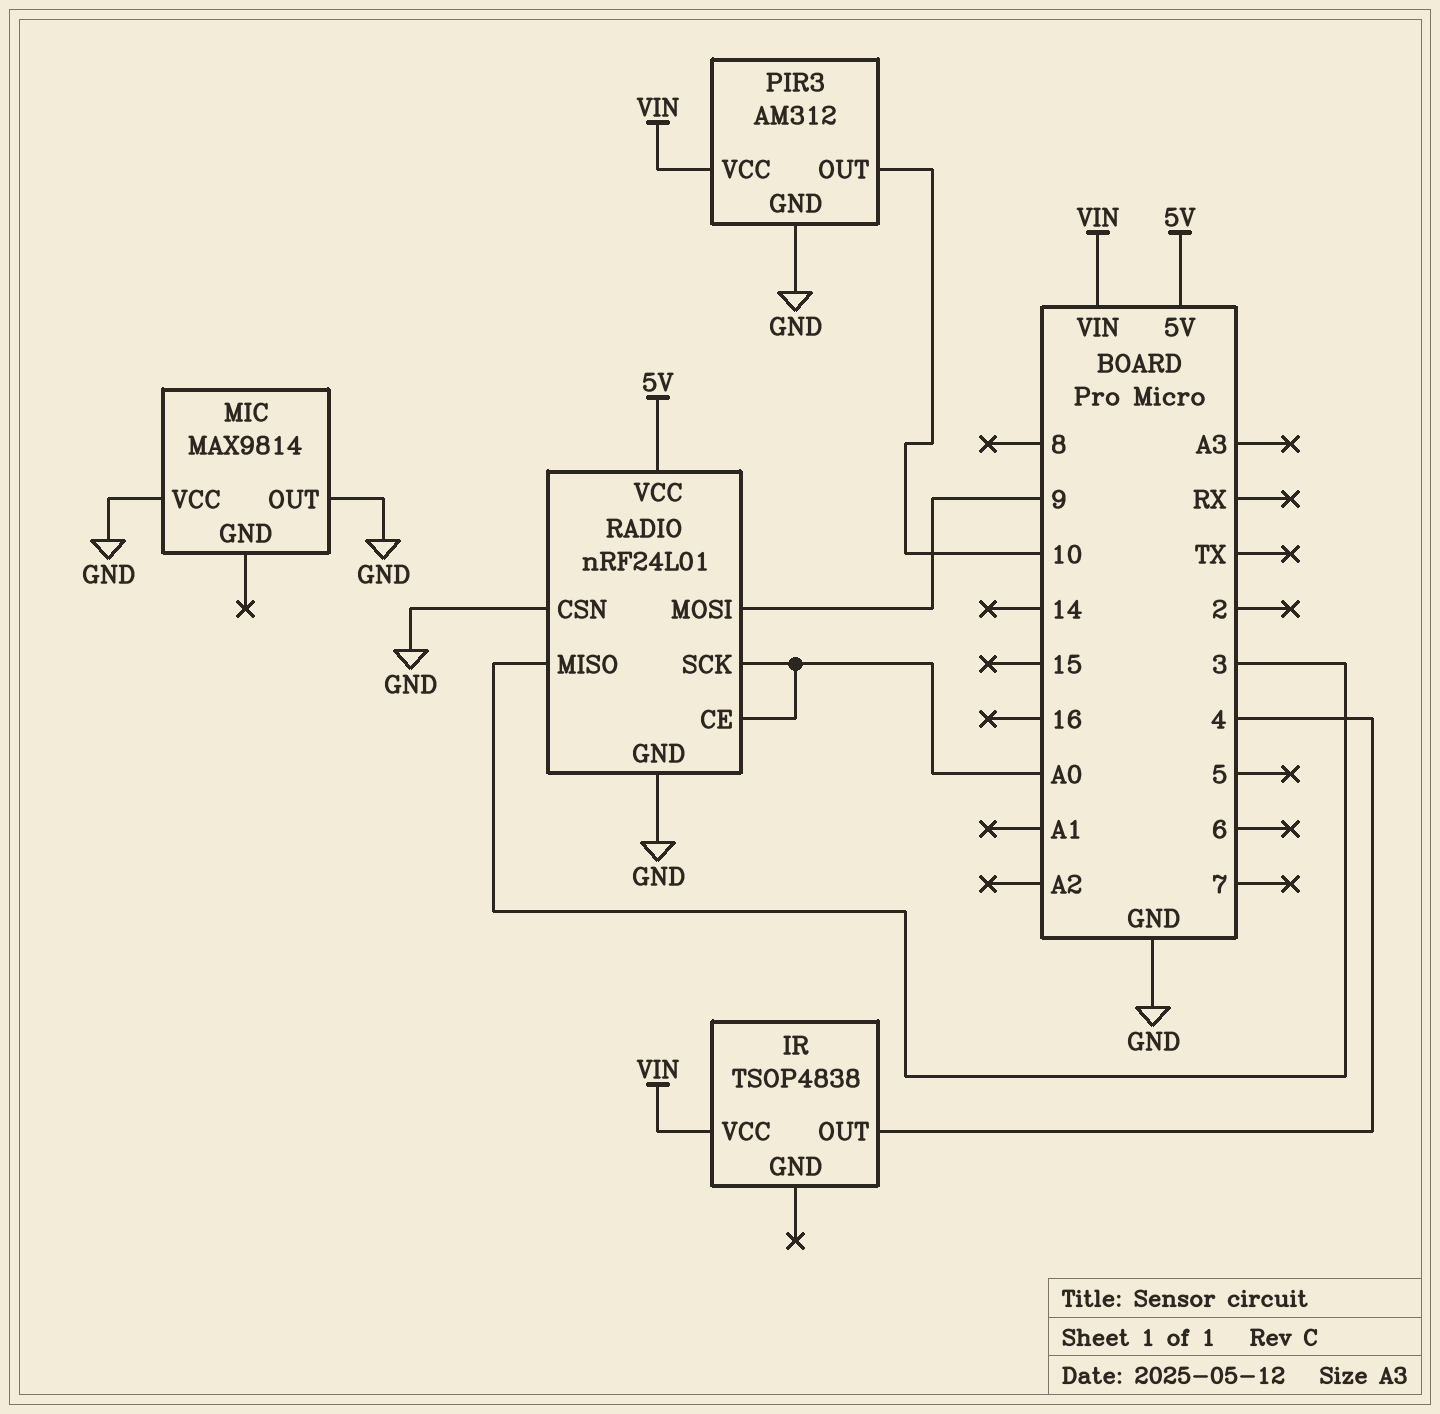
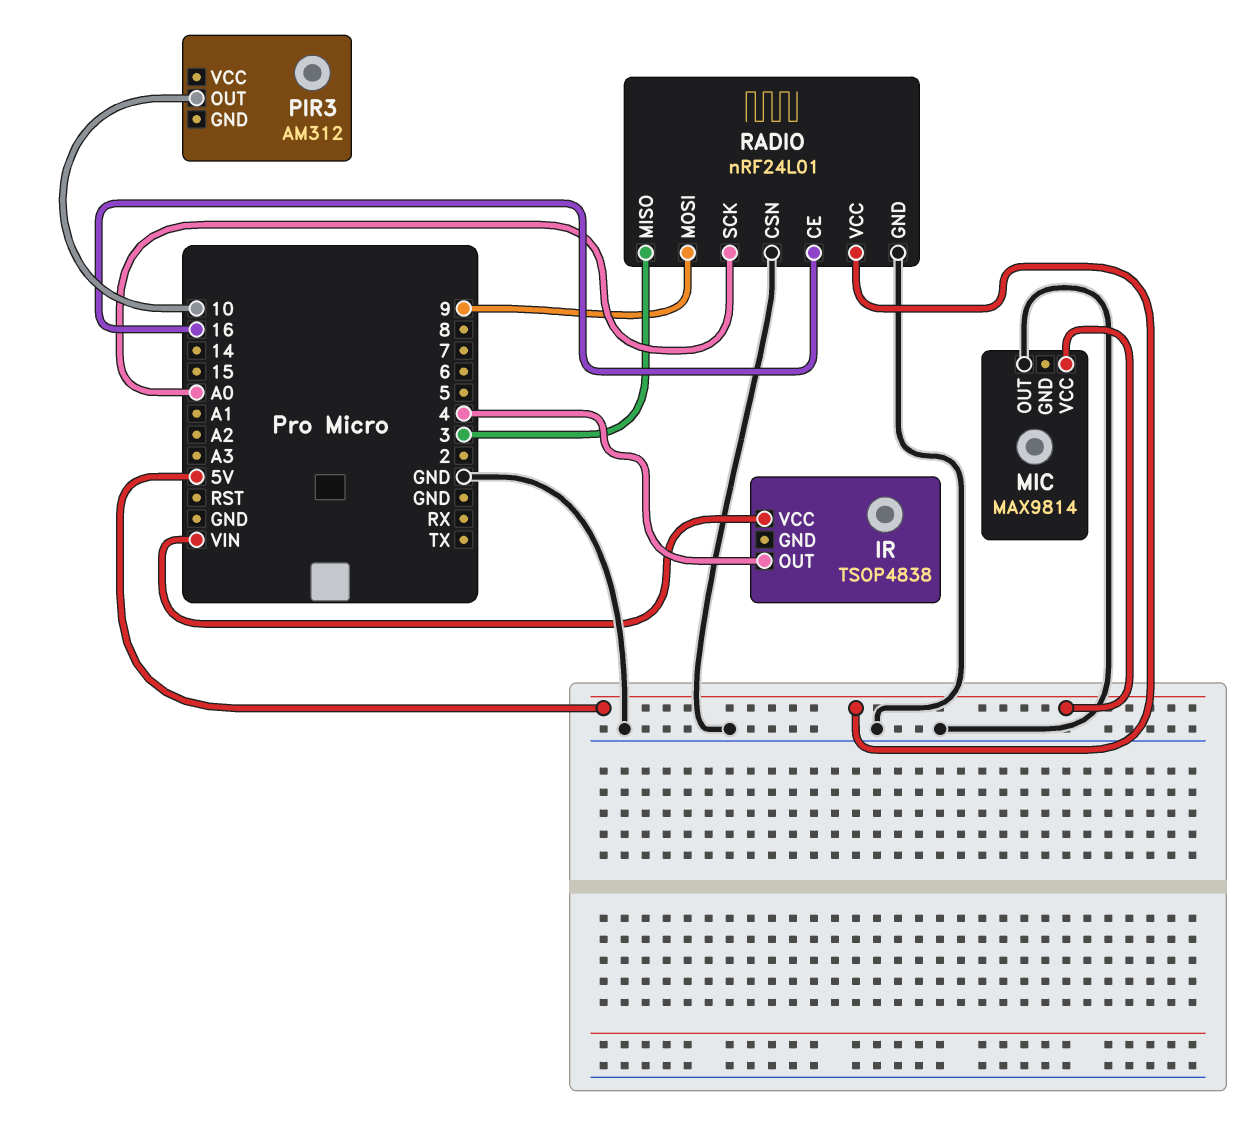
MIC pin VCC: GND -> 5V
PIR3 pin GND: GND -> none
PIR3 pin VCC: VIN -> none
RADIO pin CE: A0 -> 16

